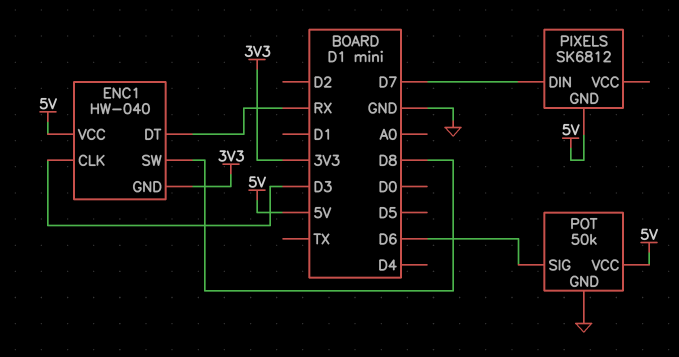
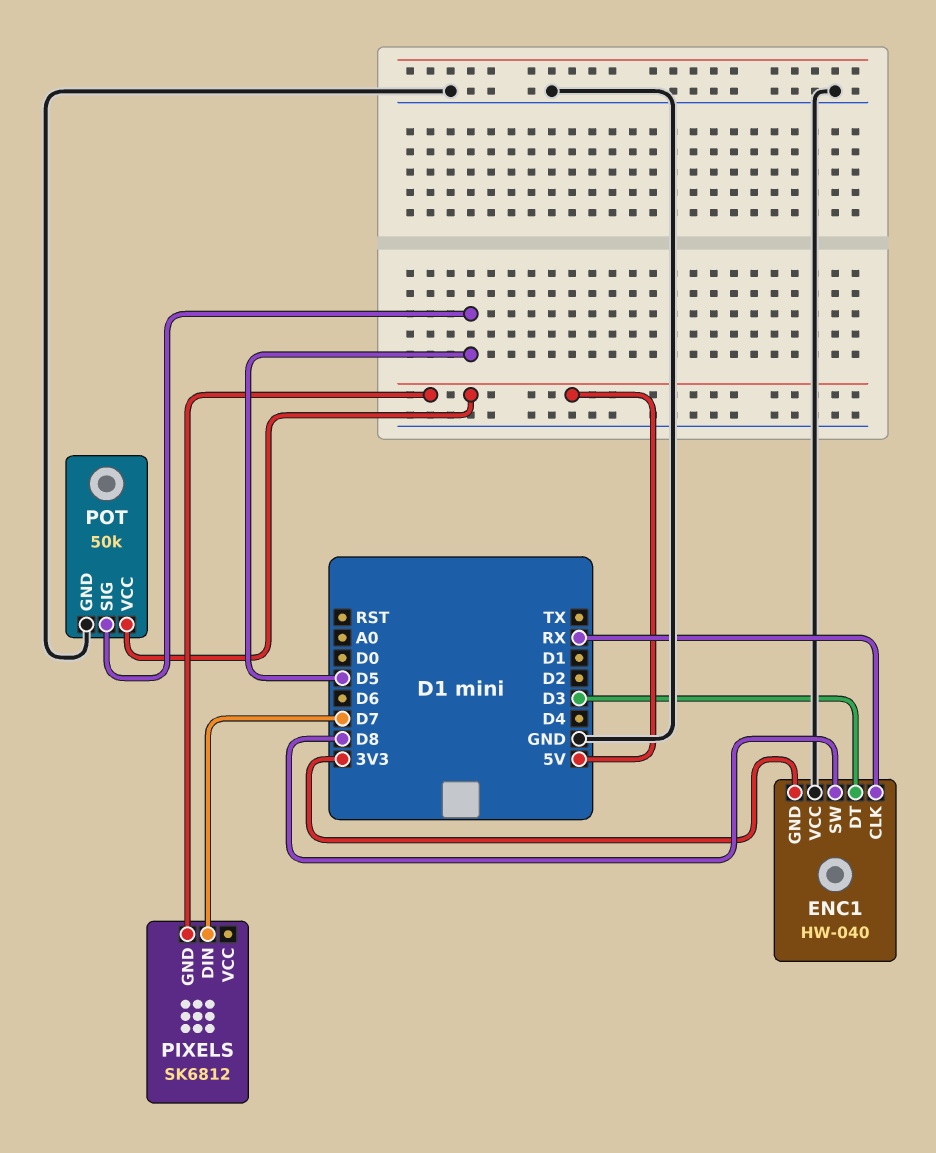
ENC1 pin CLK: D3 -> RX
ENC1 pin DT: RX -> D3
ENC1 pin VCC: 5V -> GND
POT pin SIG: D6 -> D5

